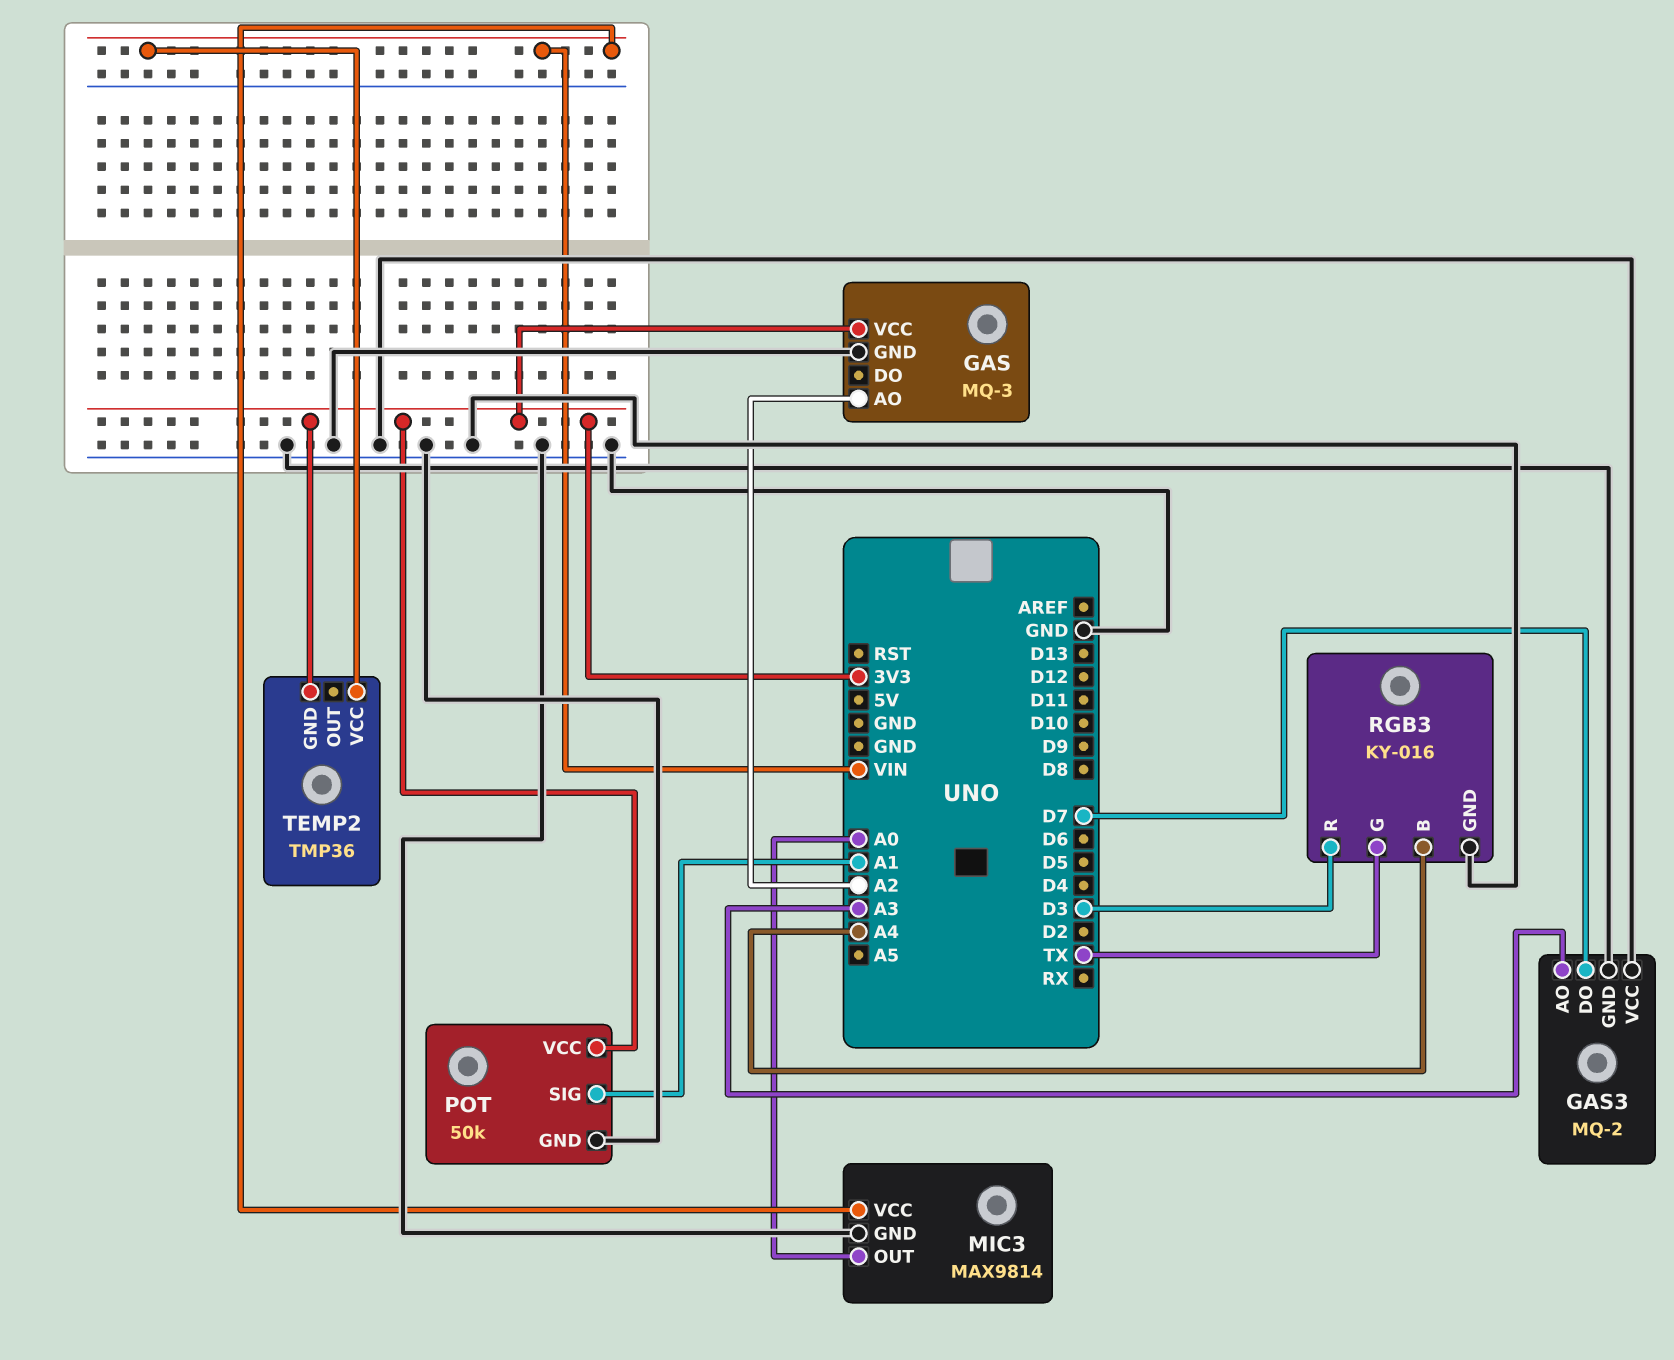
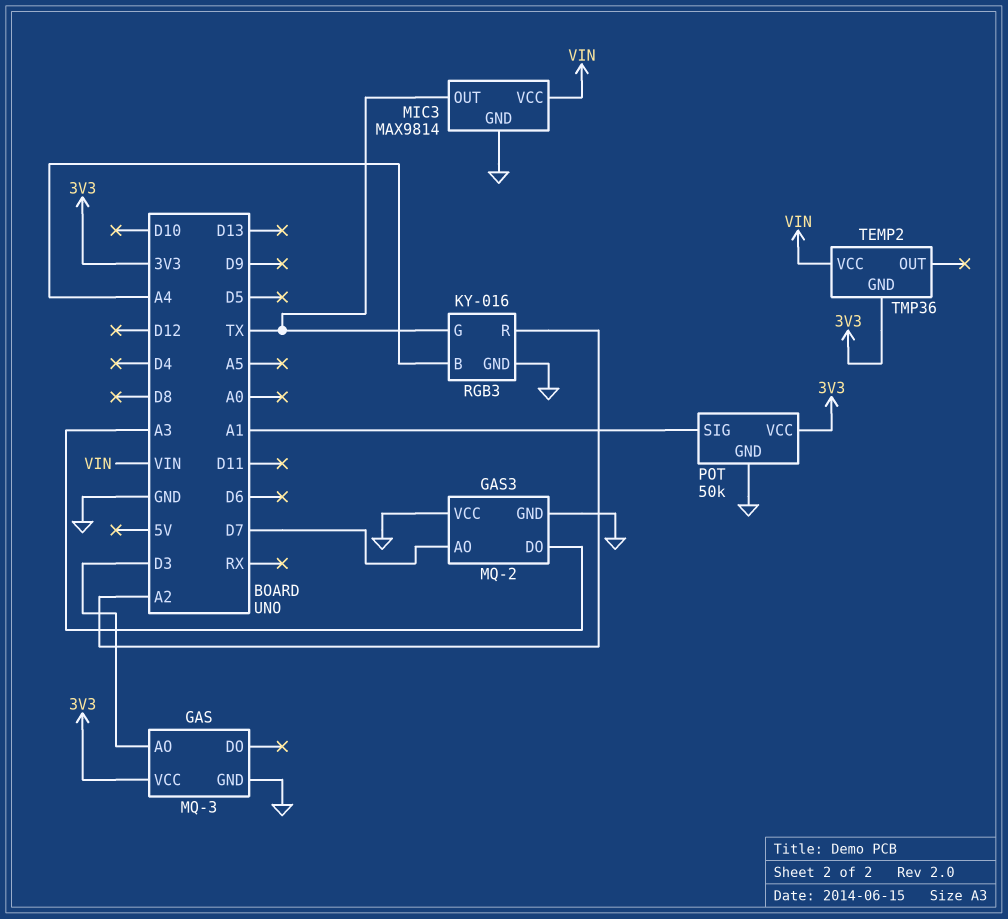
GAS pin AO: A2 -> D3
GAS3 pin AO: A3 -> D7
GAS3 pin DO: D7 -> A3
MIC3 pin OUT: A0 -> TX
RGB3 pin R: D3 -> A2

